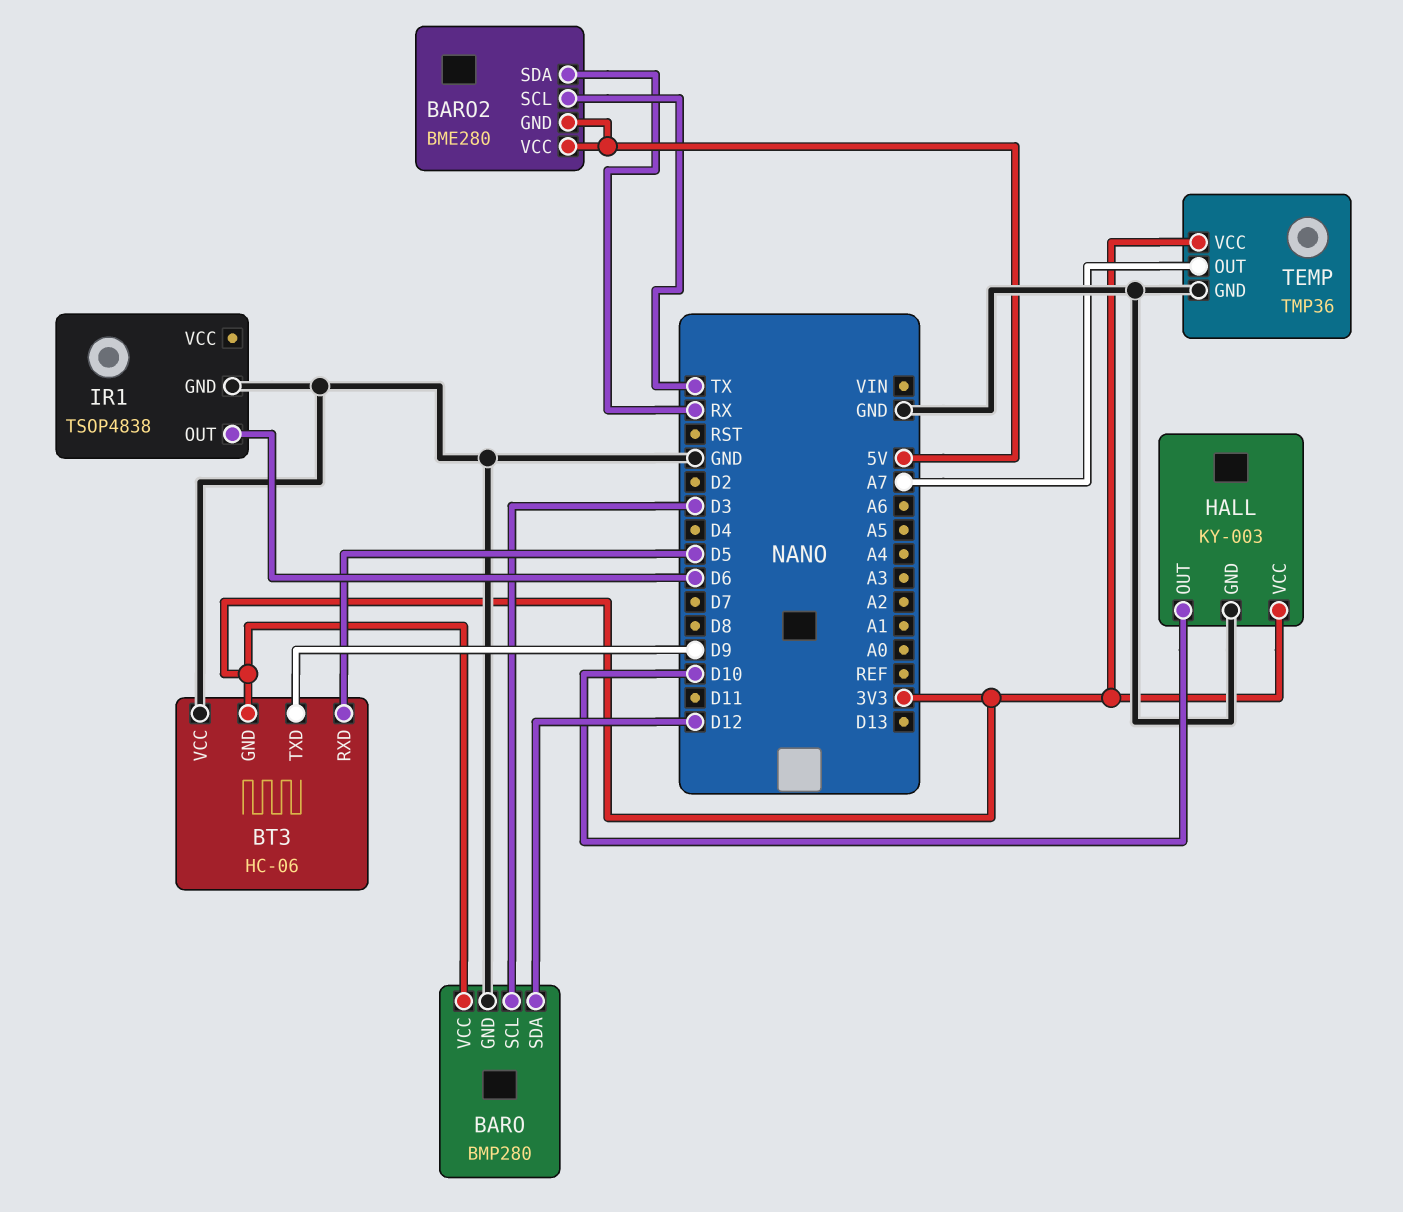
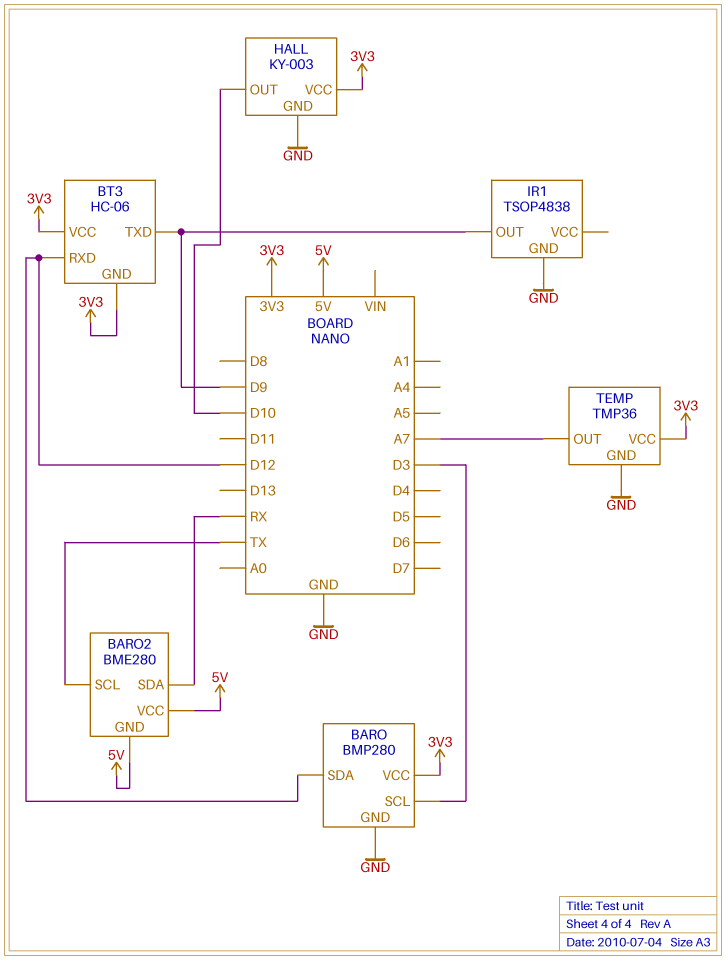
BT3 pin RXD: D5 -> D12
BT3 pin VCC: GND -> 3V3
IR1 pin OUT: D6 -> D9

